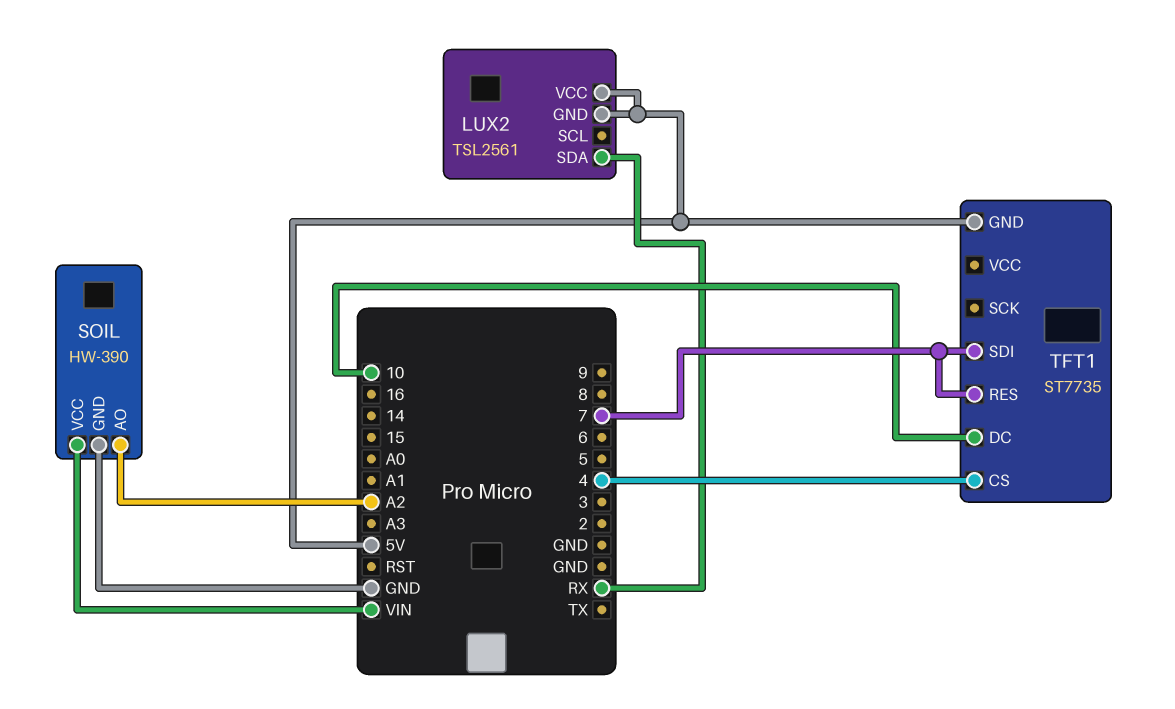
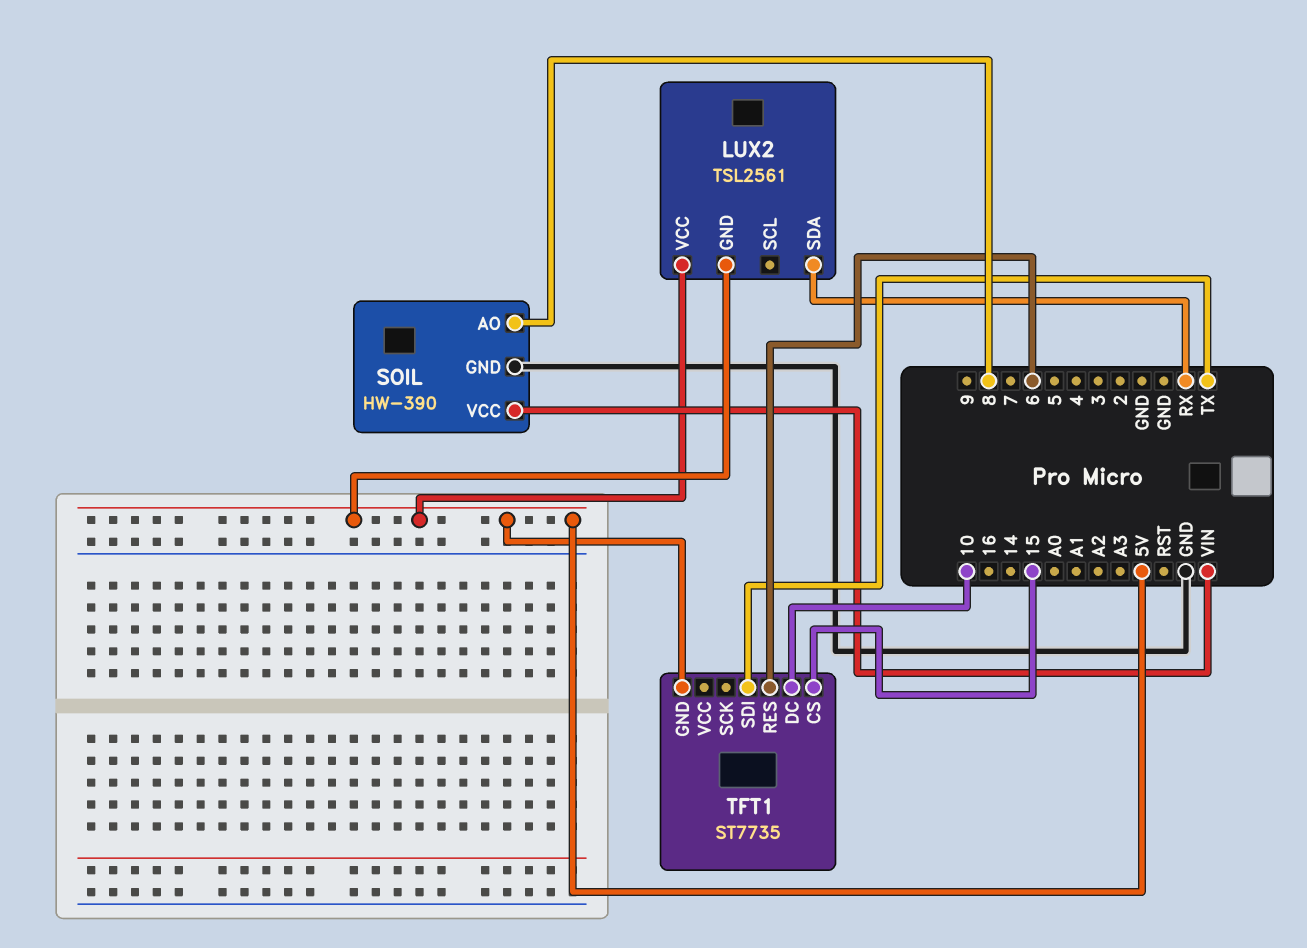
SOIL pin AO: A2 -> 8
TFT1 pin CS: 4 -> 15
TFT1 pin RES: 7 -> 6
TFT1 pin SDI: 7 -> TX

